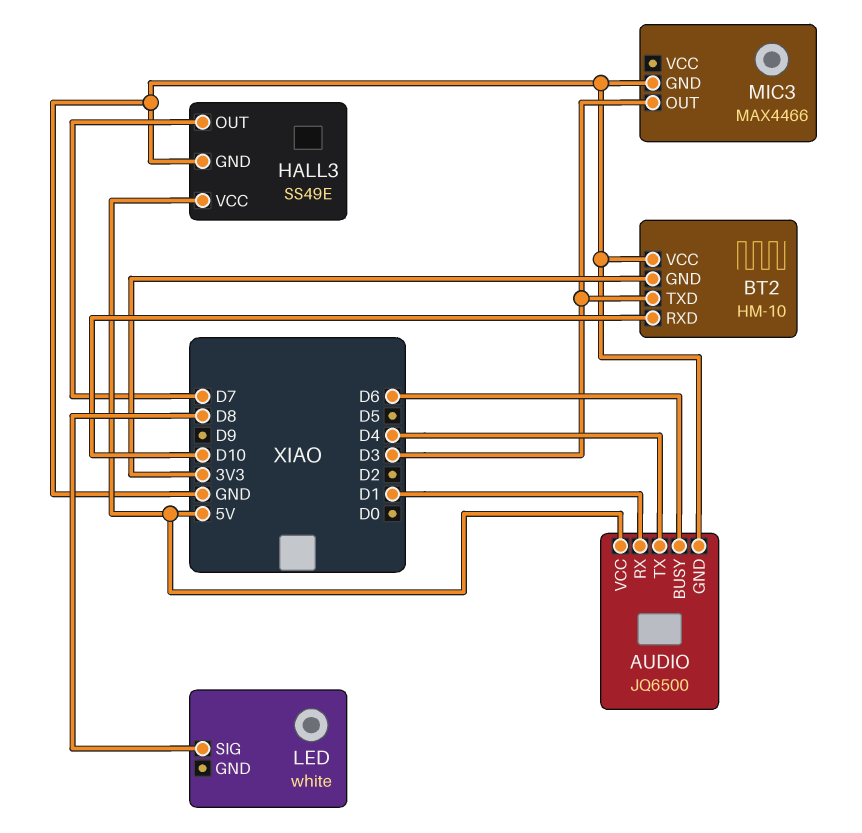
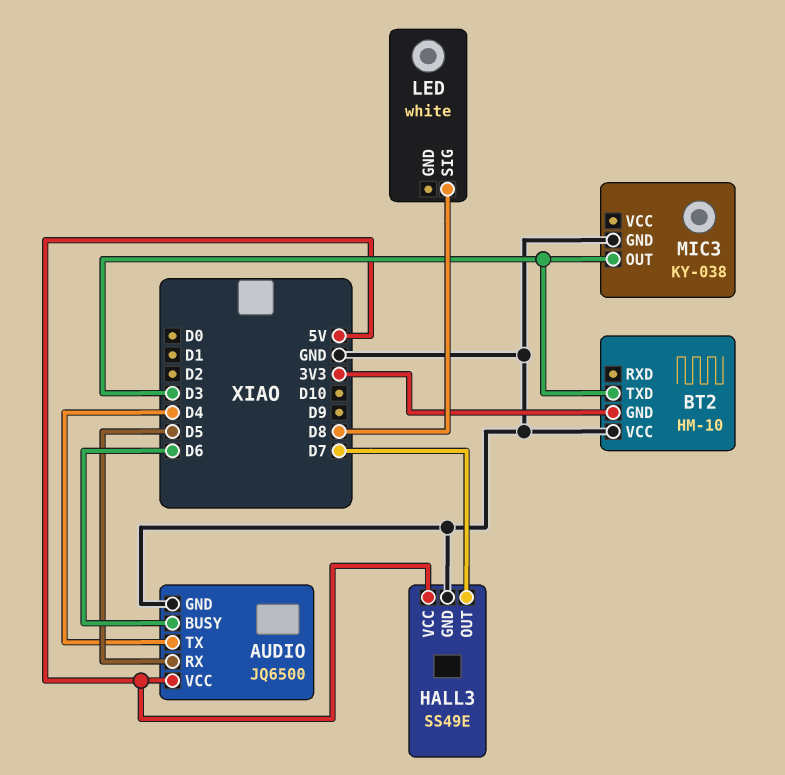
AUDIO pin RX: D1 -> D5
BT2 pin RXD: D10 -> none
MIC3: MAX4466 -> KY-038

